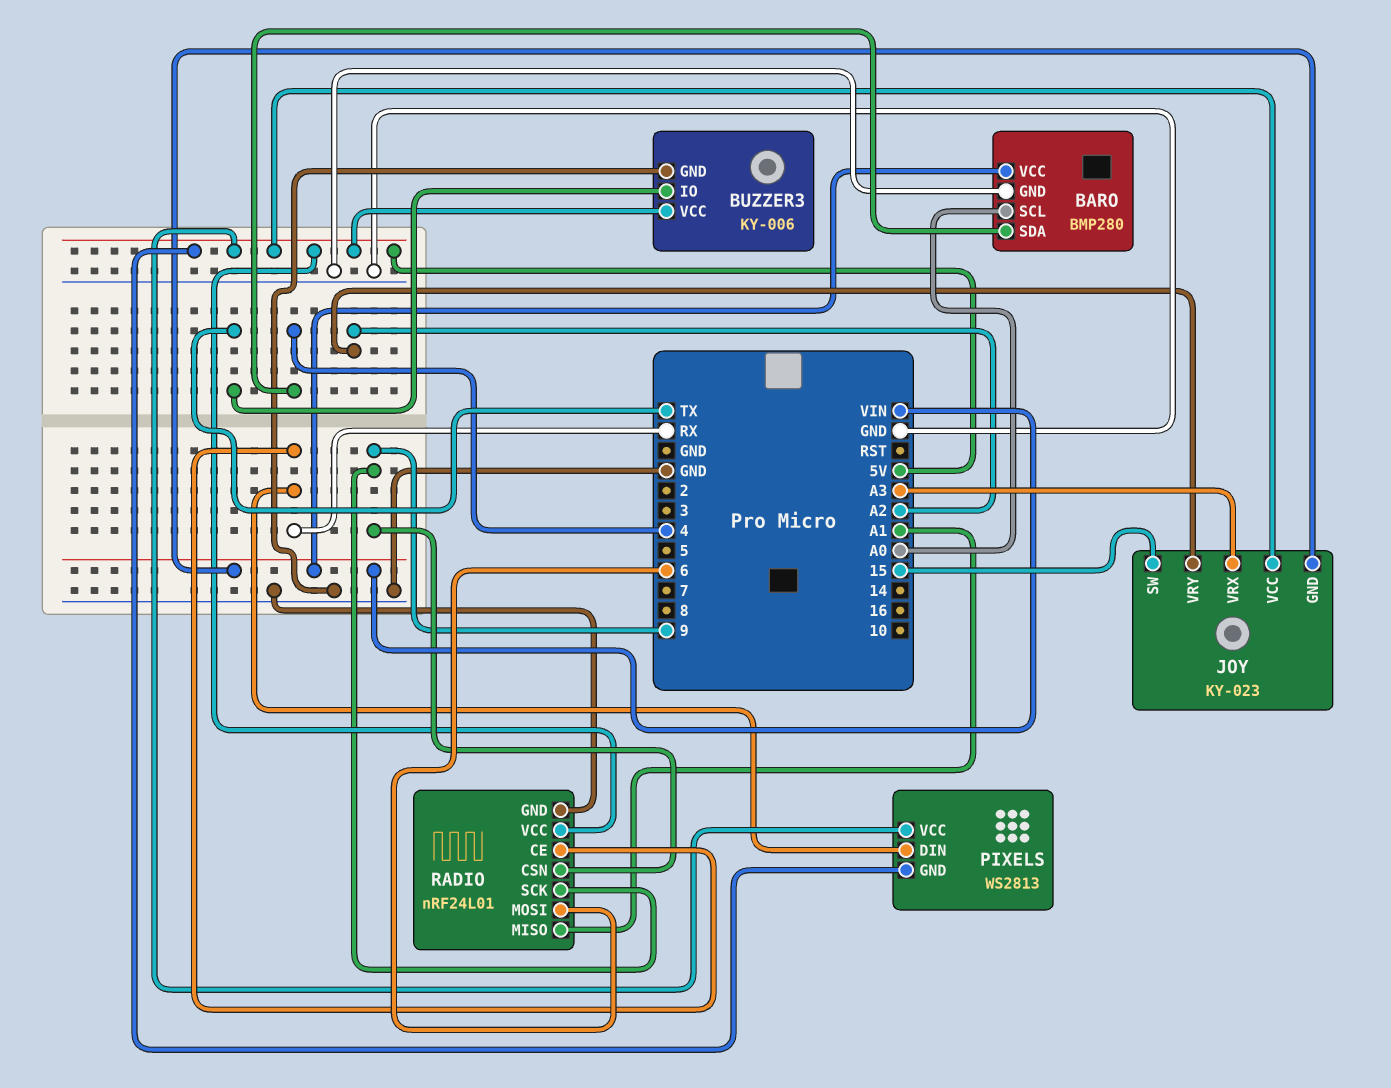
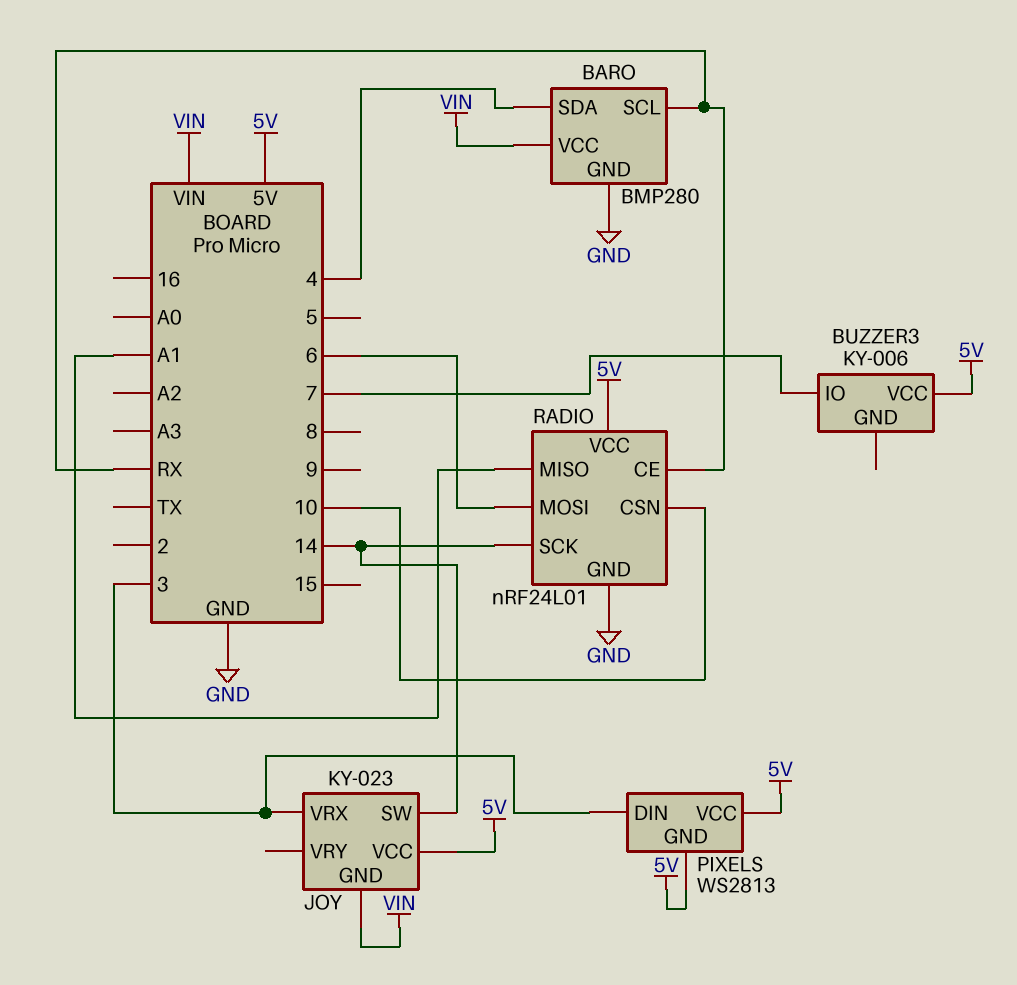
BARO pin SCL: A0 -> RX
BUZZER3 pin GND: GND -> none
BUZZER3 pin IO: TX -> 7
JOY pin SW: 15 -> 14
JOY pin VRX: A3 -> 3
JOY pin VRY: A2 -> none
PIXELS pin DIN: RX -> 3
RADIO pin CSN: 9 -> 10
RADIO pin SCK: 9 -> 14

